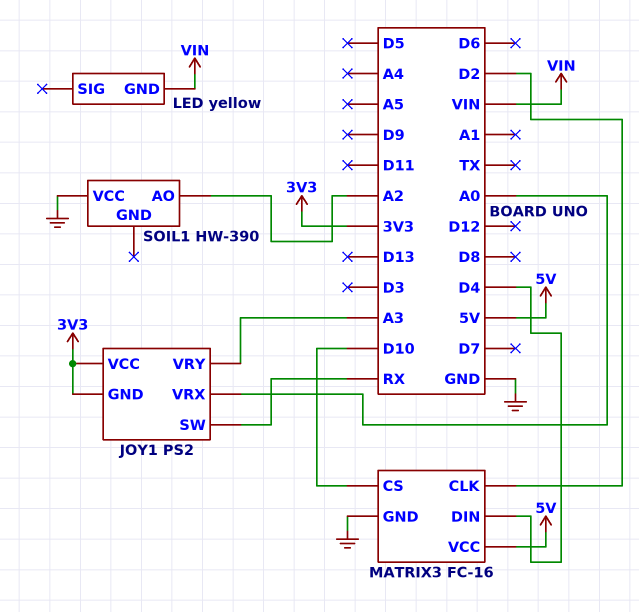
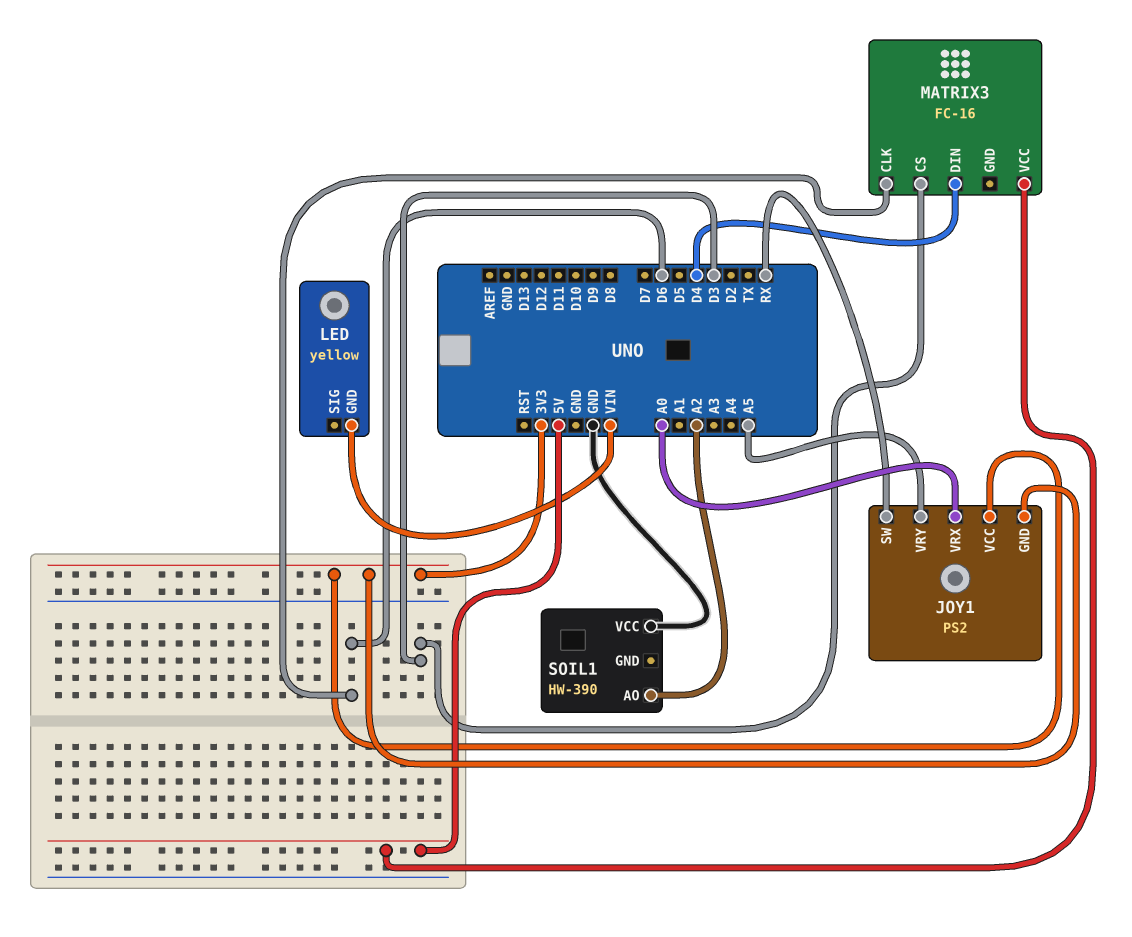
JOY1 pin VRY: A3 -> A5
MATRIX3 pin CLK: D2 -> D6
MATRIX3 pin CS: D10 -> D3
MATRIX3 pin GND: GND -> none

